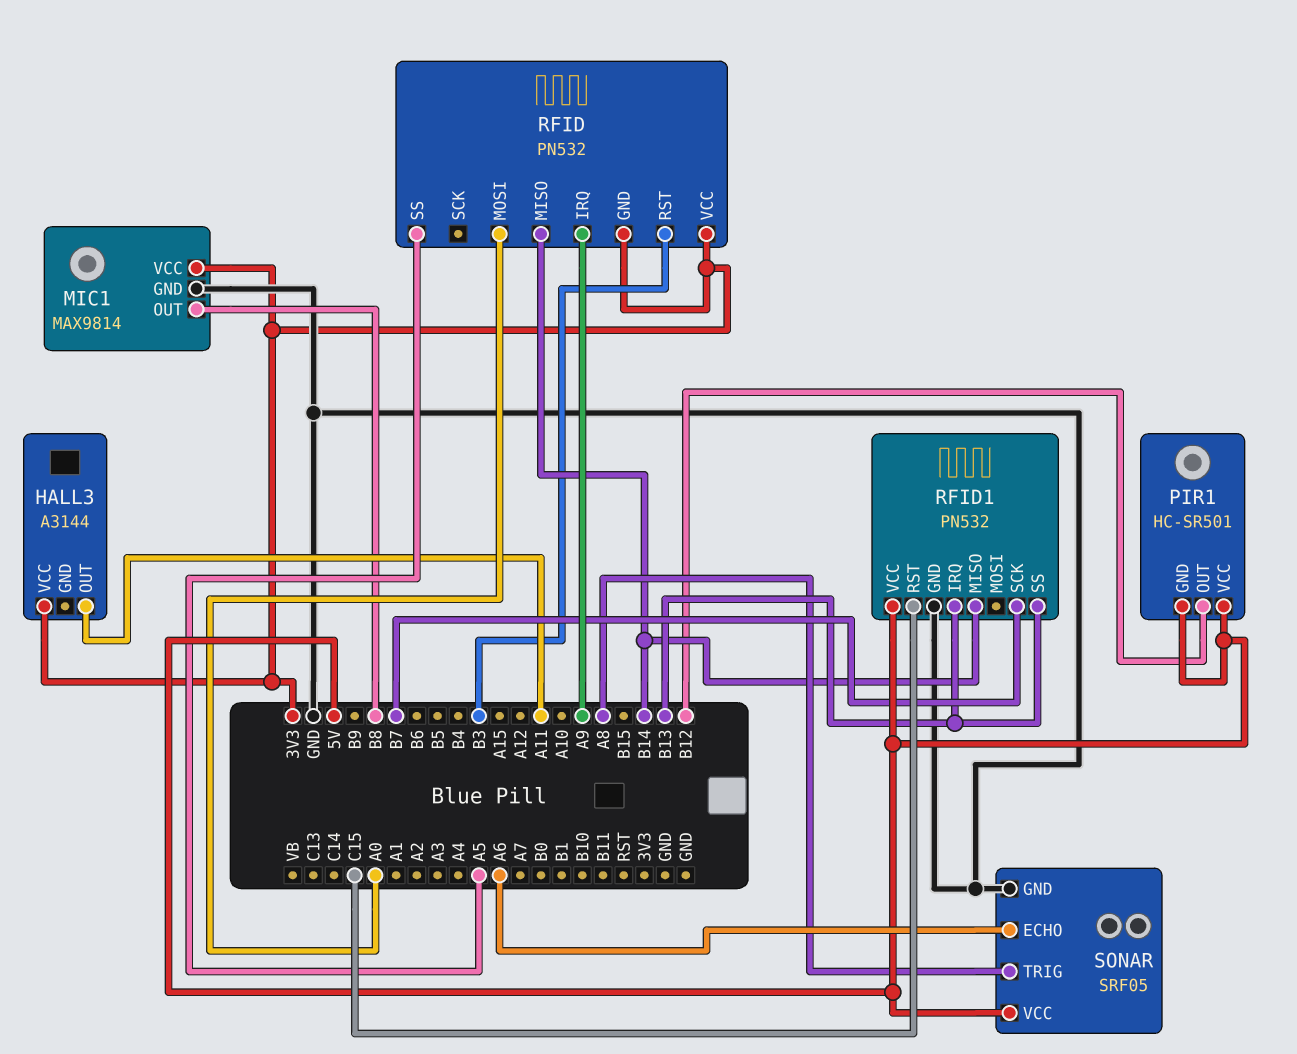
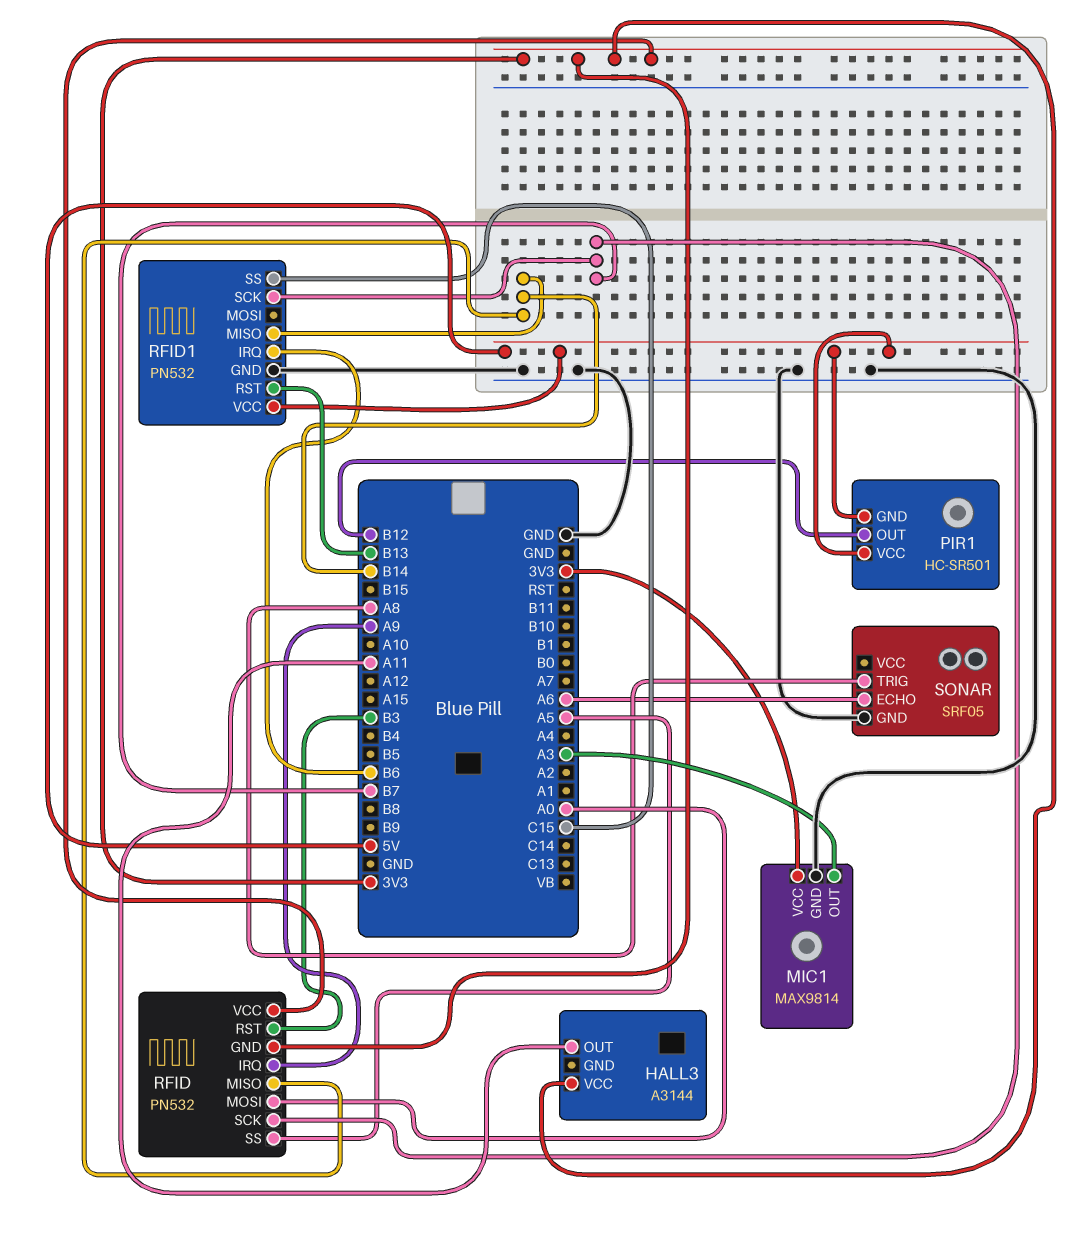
MIC1 pin OUT: B8 -> A3
RFID pin SCK: none -> B7
RFID1 pin IRQ: B13 -> B6
RFID1 pin RST: C15 -> B13
RFID1 pin SS: B13 -> C15
SONAR pin VCC: 5V -> none

